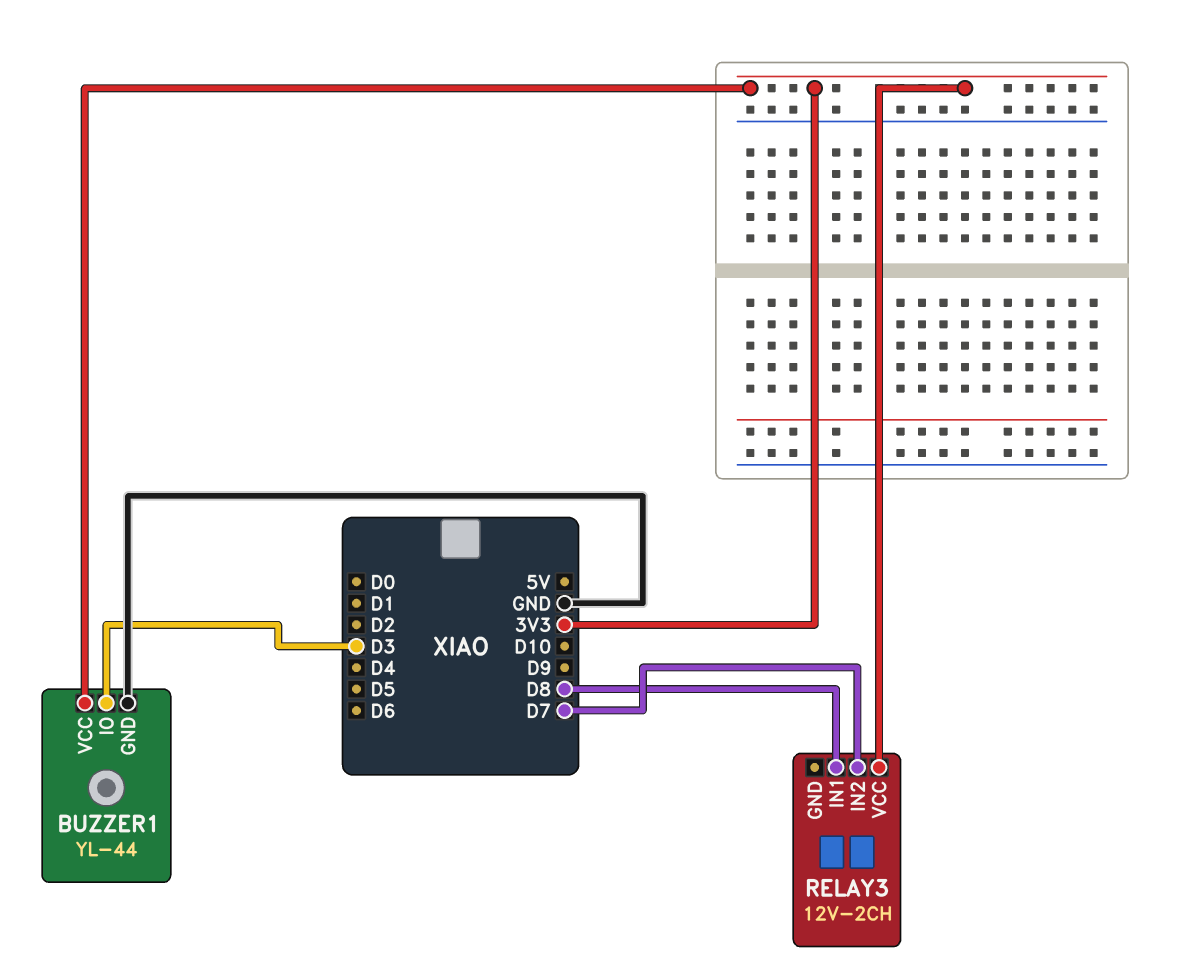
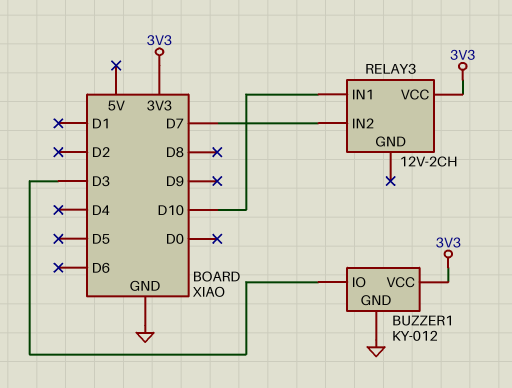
BUZZER1: YL-44 -> KY-012
RELAY3 pin IN1: D8 -> D10

